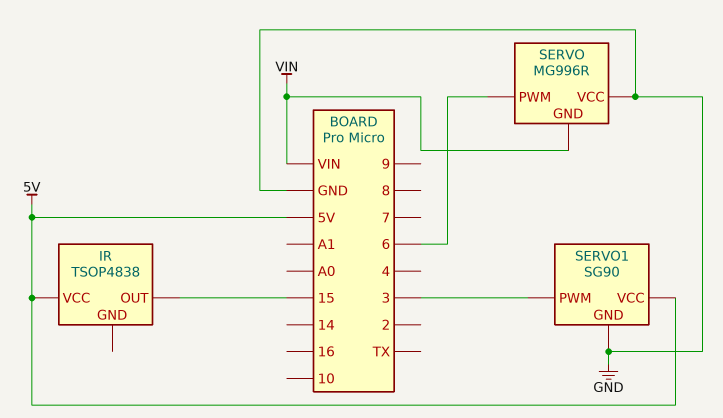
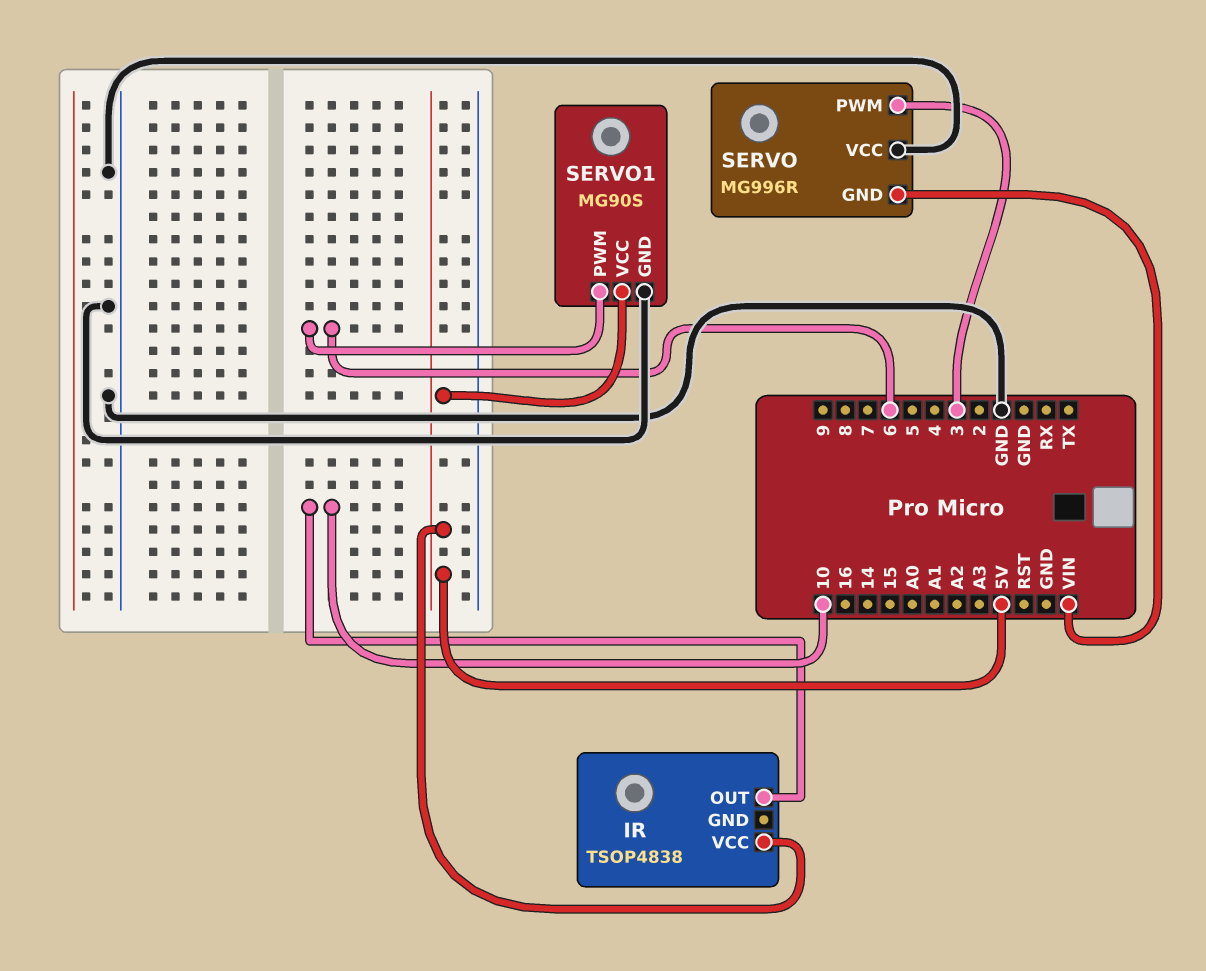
IR pin OUT: 15 -> 10
SERVO pin PWM: 6 -> 3
SERVO1: SG90 -> MG90S
SERVO1 pin PWM: 3 -> 6

